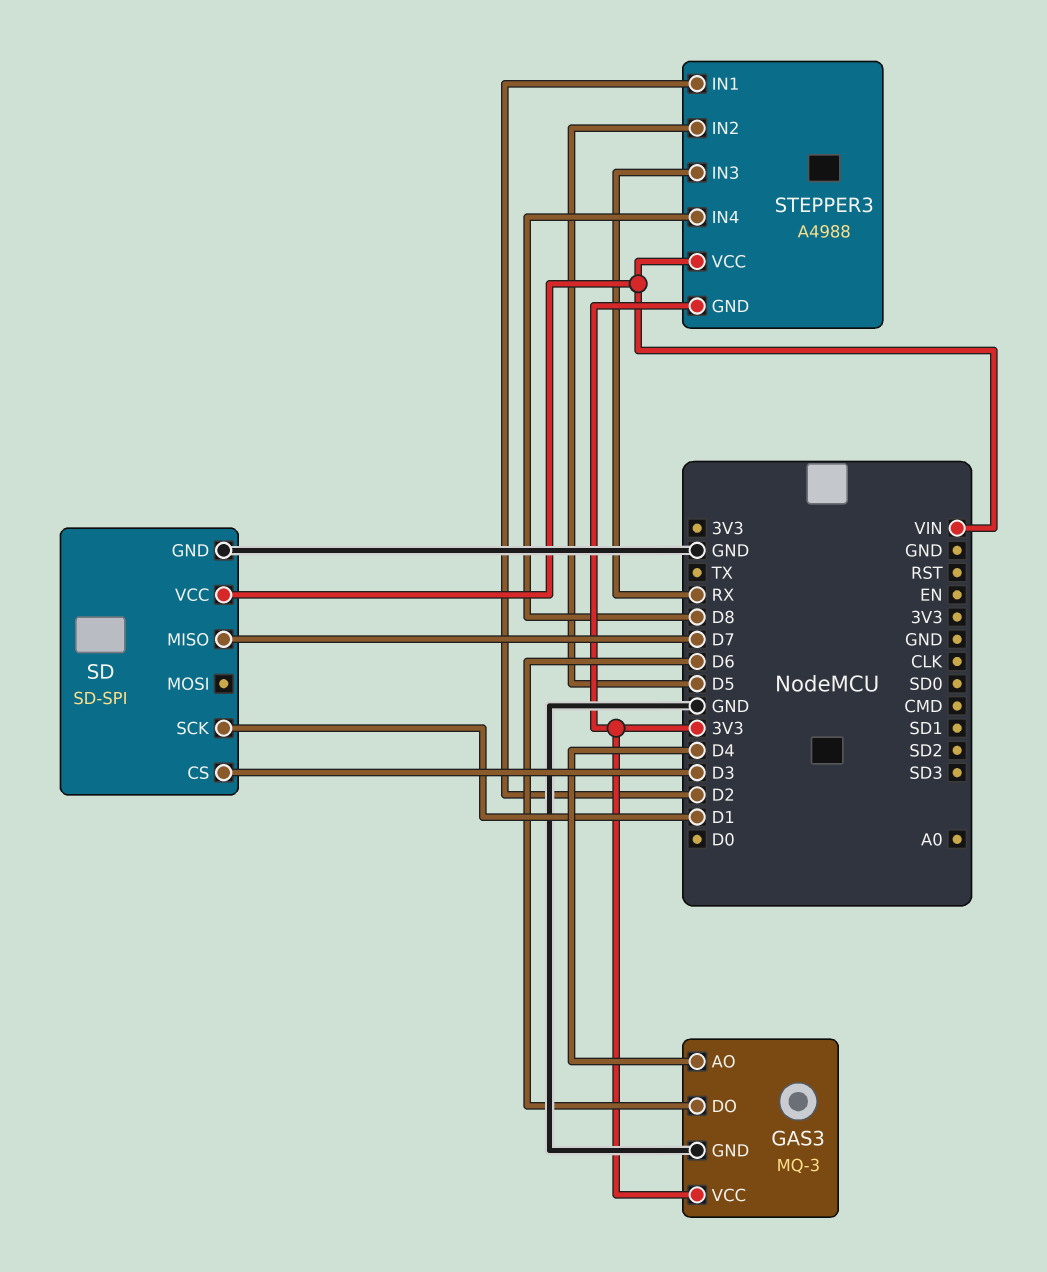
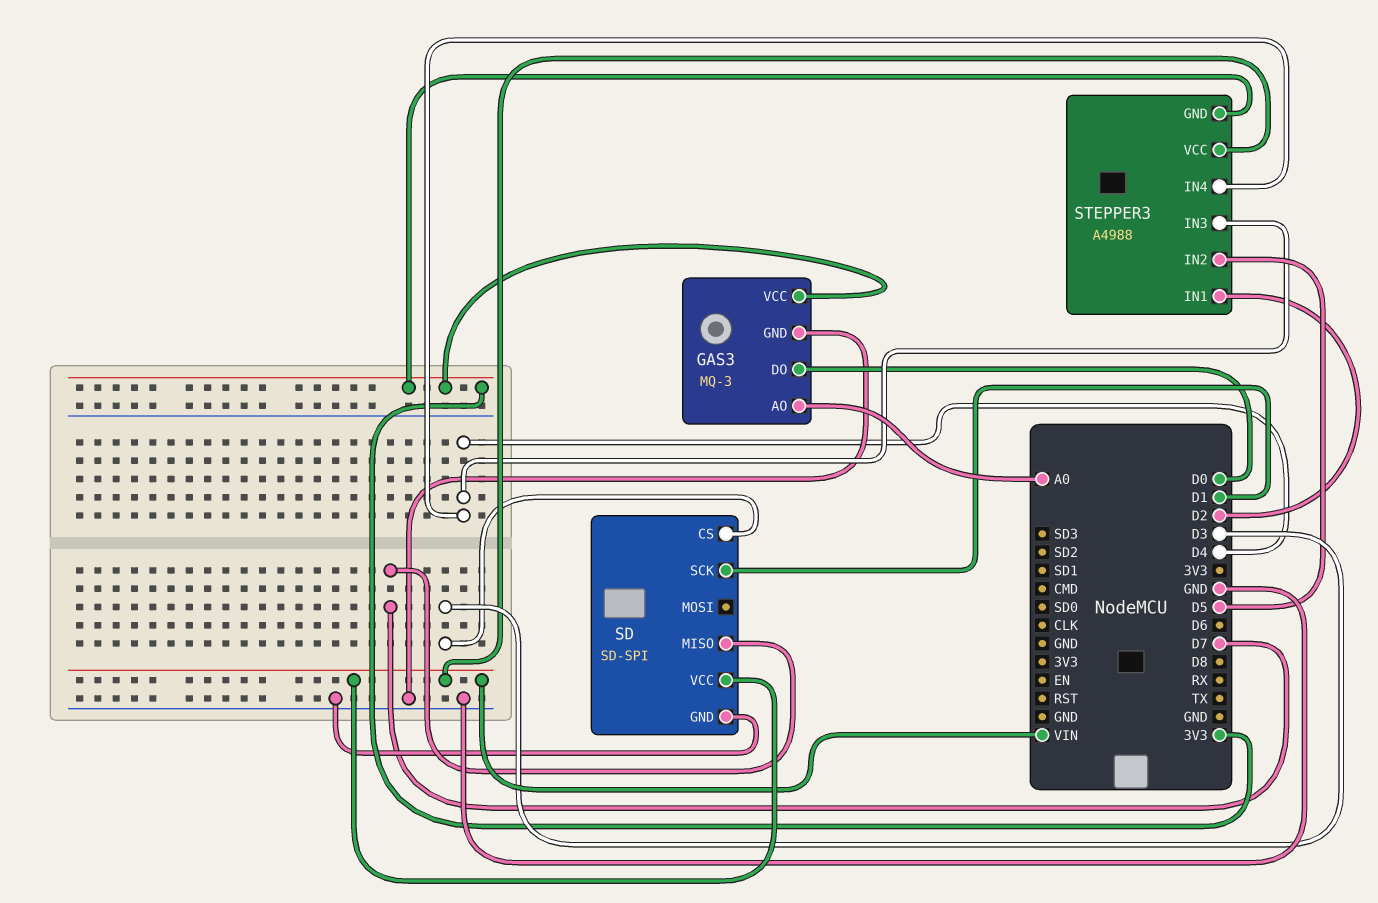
GAS3 pin AO: D4 -> A0
GAS3 pin DO: D6 -> D0
STEPPER3 pin IN3: RX -> D4
STEPPER3 pin IN4: D8 -> D4

